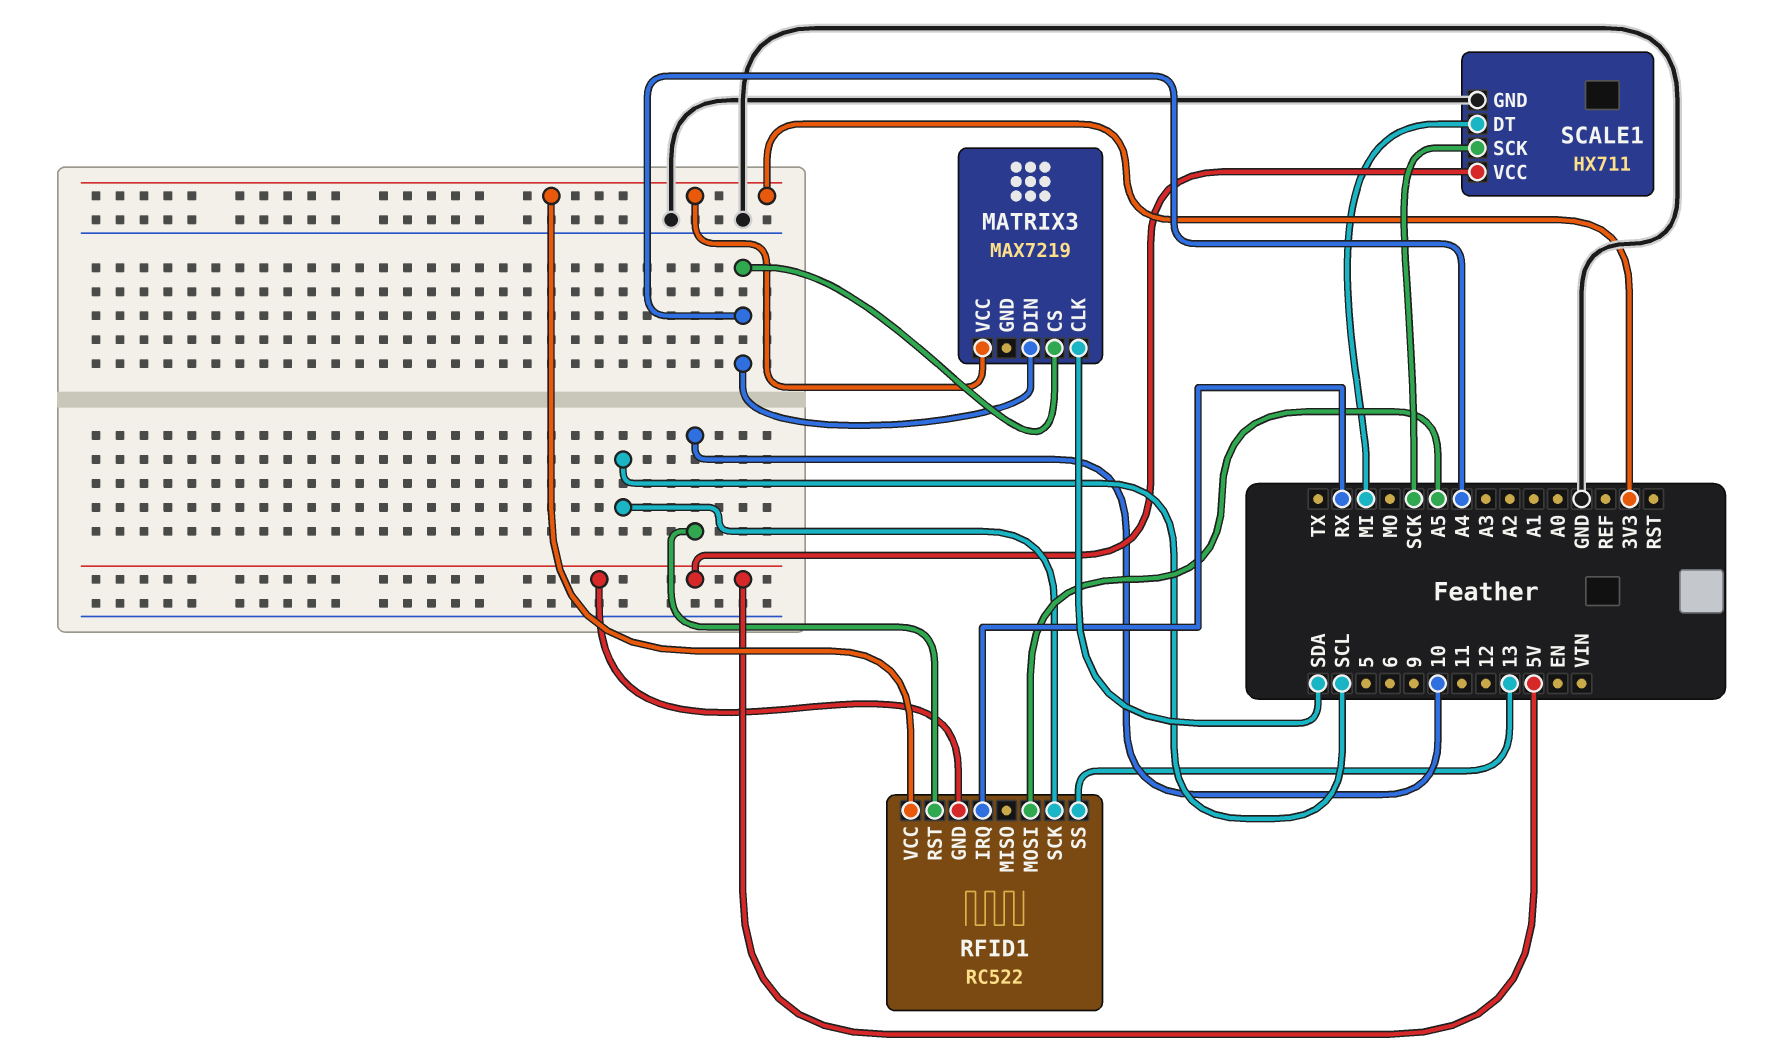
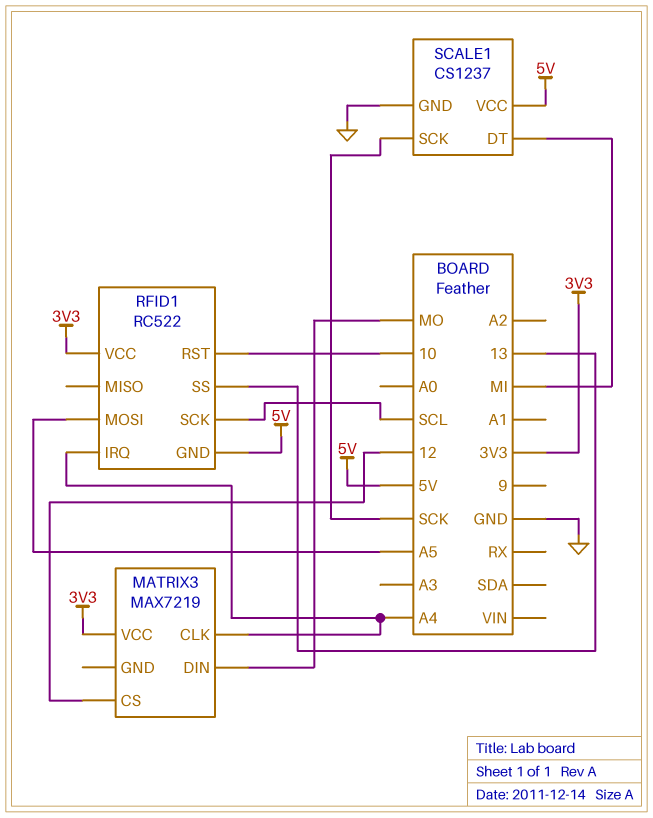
MATRIX3 pin CLK: SDA -> A4
MATRIX3 pin CS: A4 -> 12
MATRIX3 pin DIN: A4 -> MO
RFID1 pin IRQ: RX -> A4
SCALE1: HX711 -> CS1237

